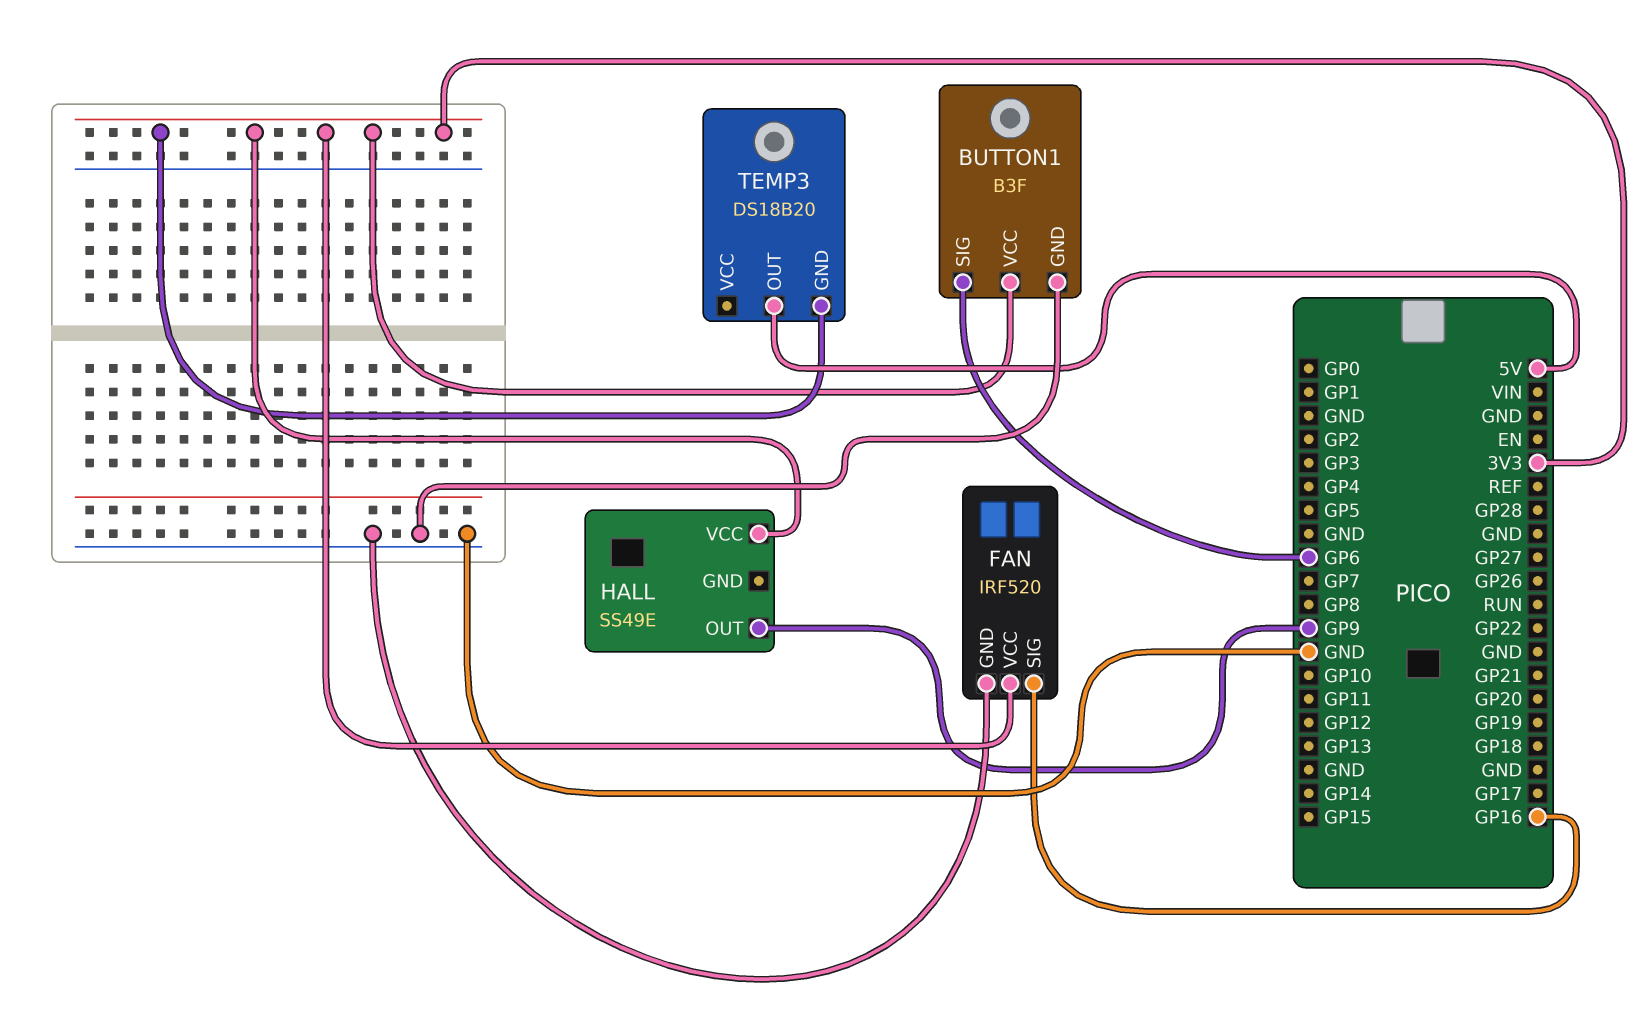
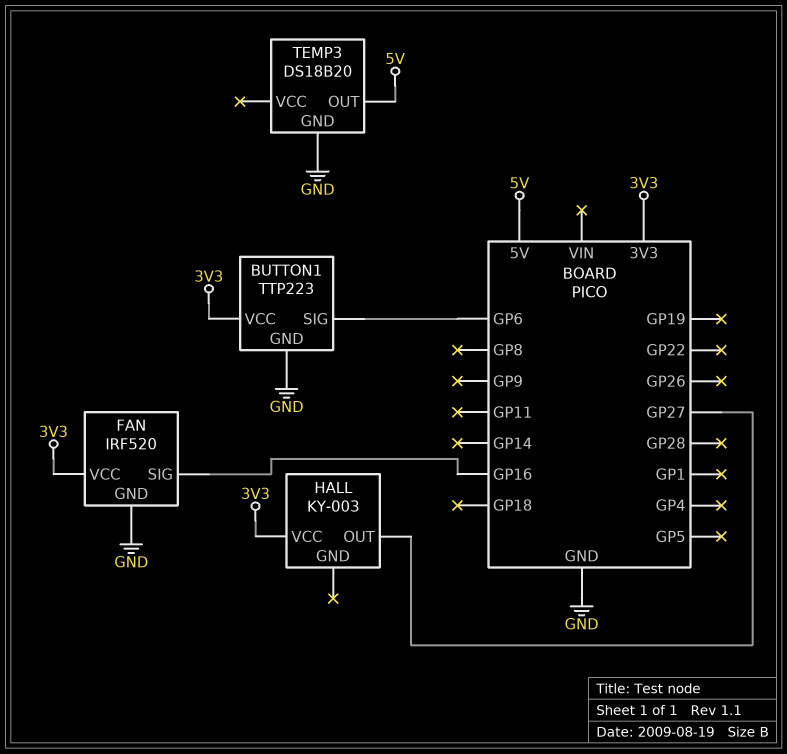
BUTTON1: B3F -> TTP223
HALL: SS49E -> KY-003
HALL pin OUT: GP9 -> GP27
TEMP3 pin GND: 3V3 -> GND

